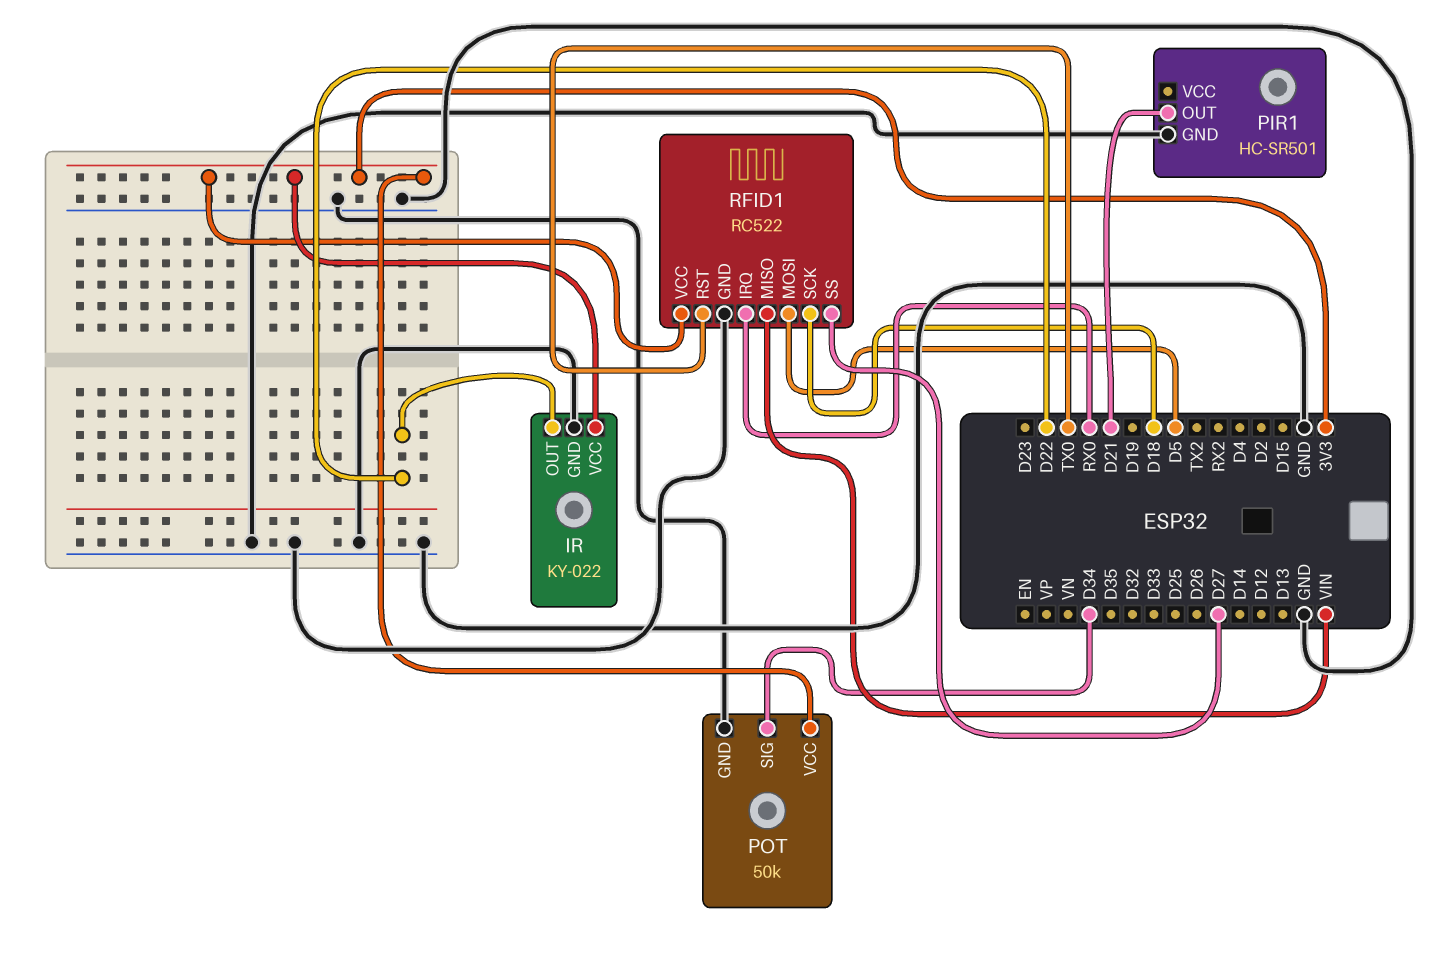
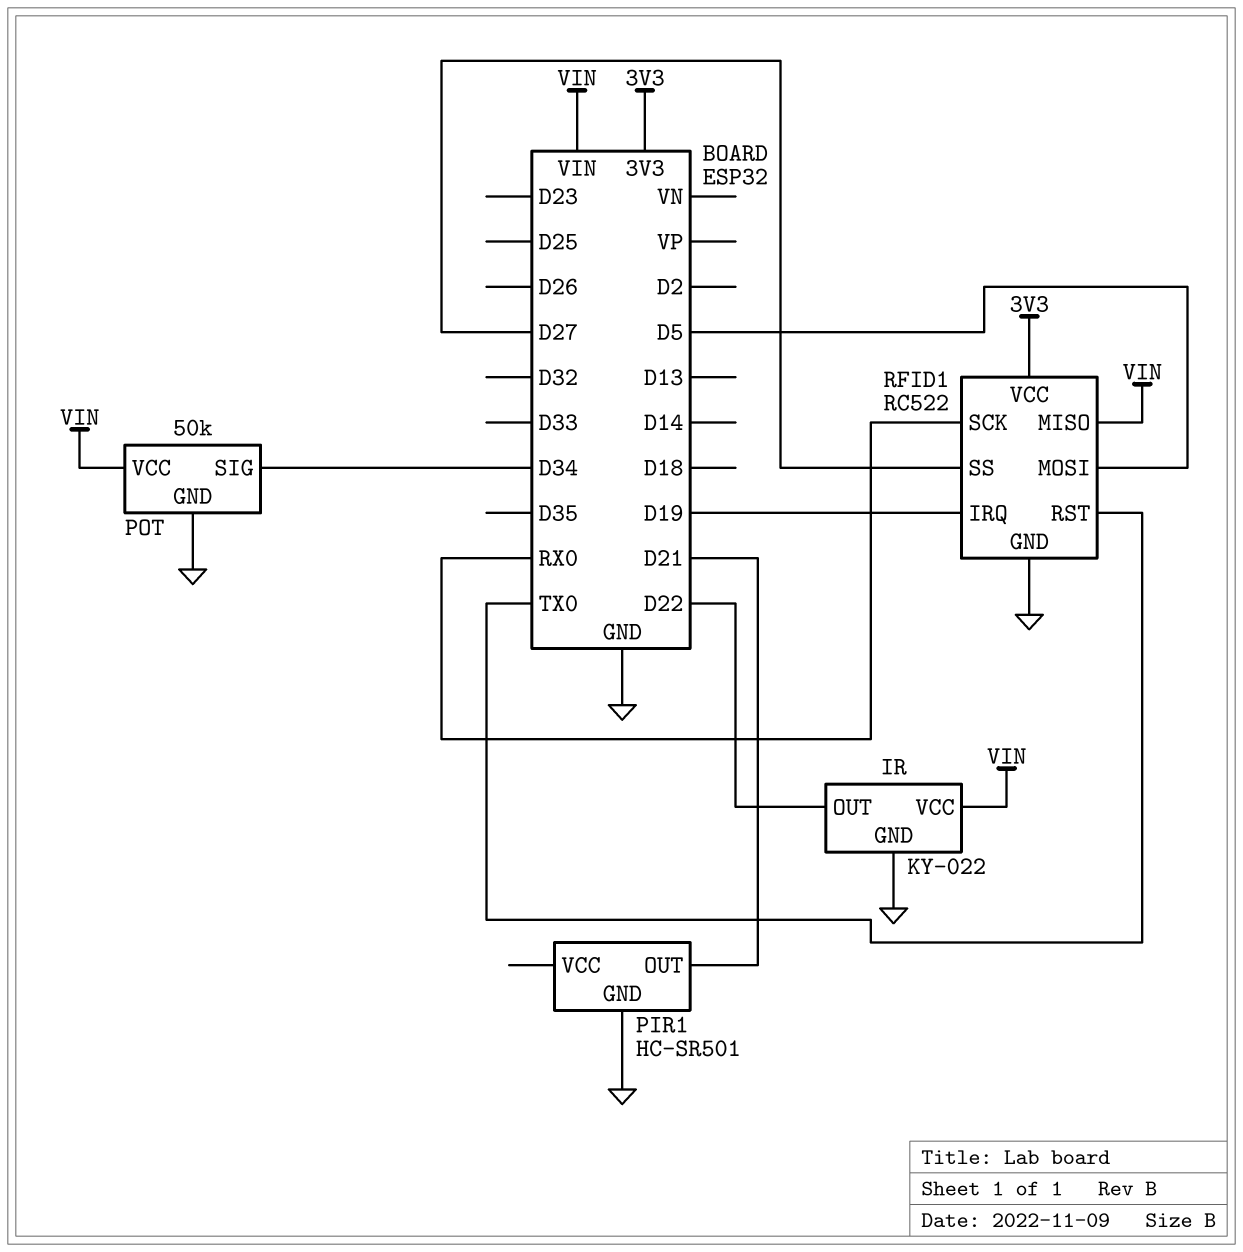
IR pin VCC: 3V3 -> VIN
POT pin VCC: 3V3 -> VIN
RFID1 pin IRQ: RX0 -> D19
RFID1 pin SCK: D18 -> RX0

